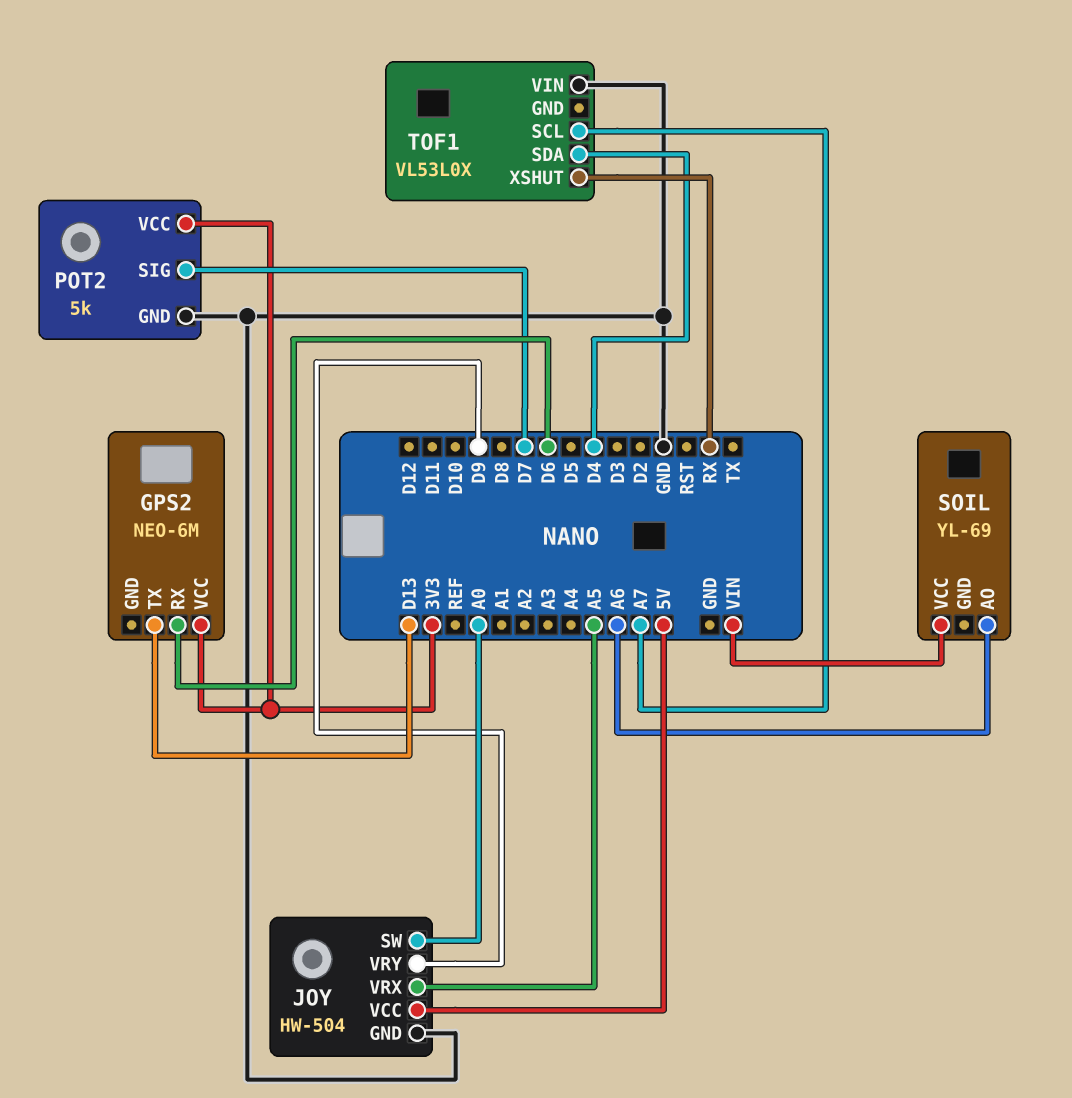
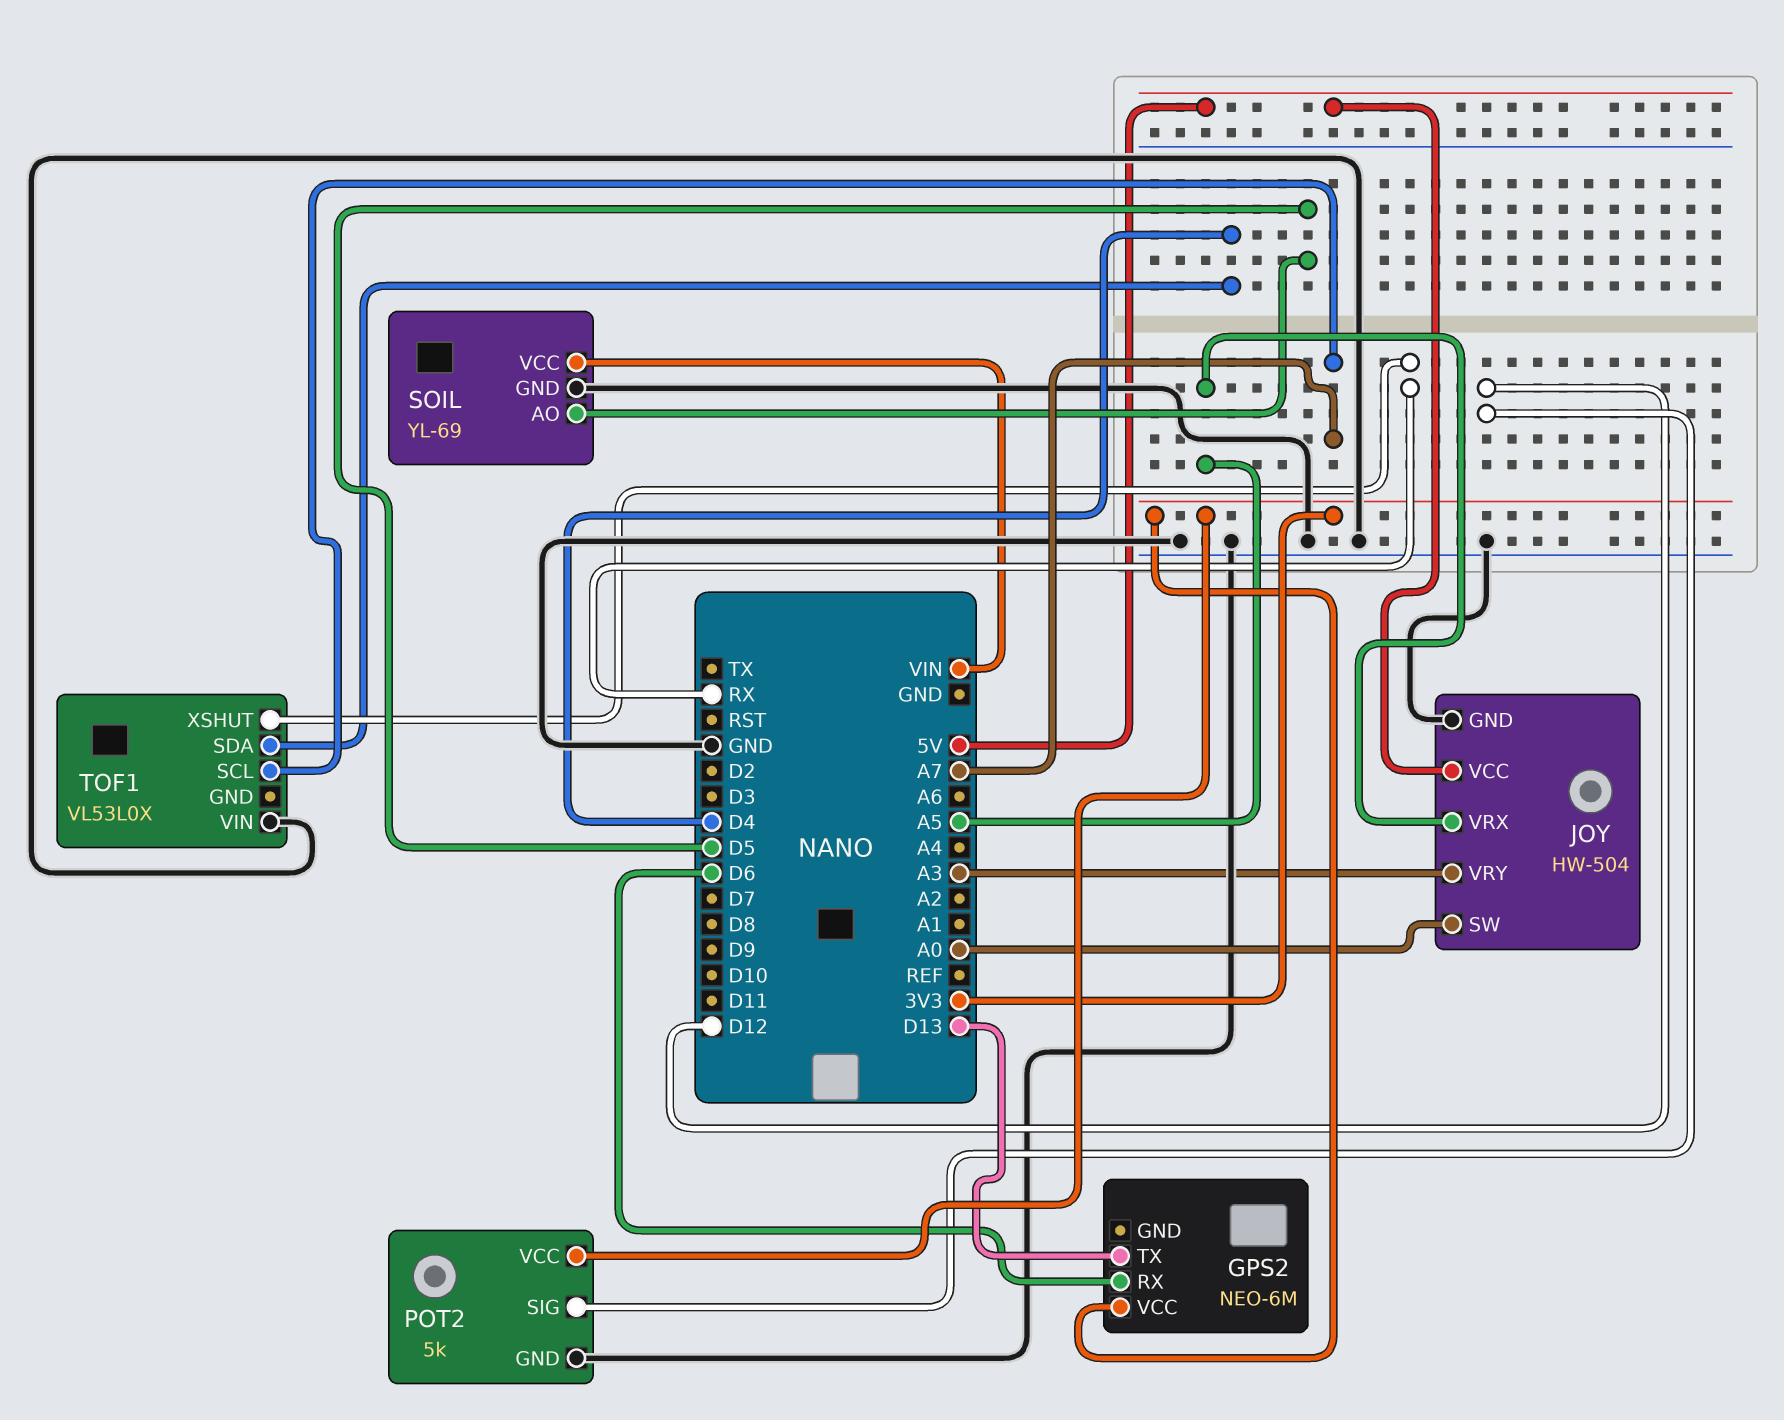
JOY pin VRY: D9 -> A3
POT2 pin SIG: D7 -> D12
SOIL pin AO: A6 -> D5
SOIL pin GND: none -> GND

